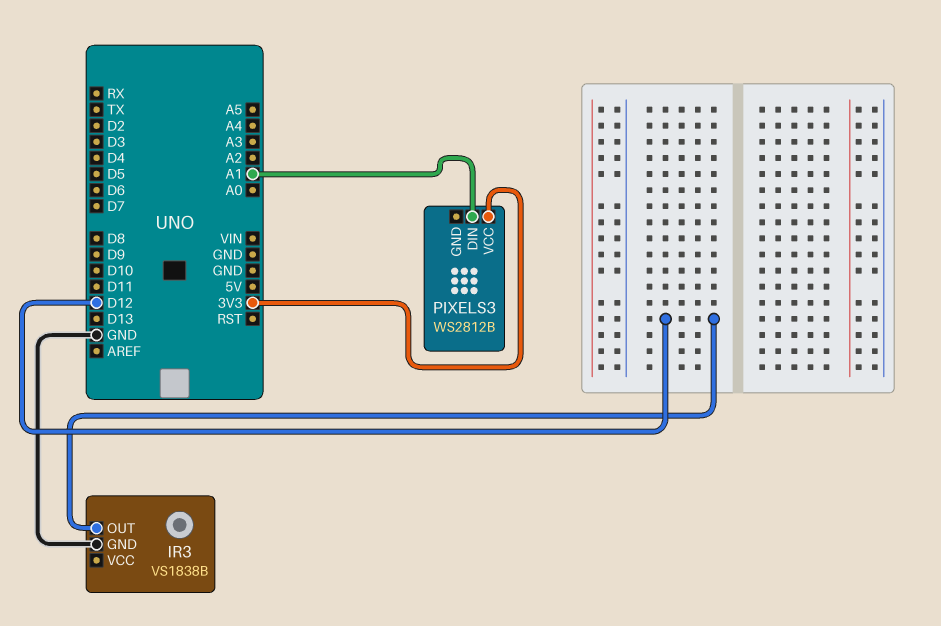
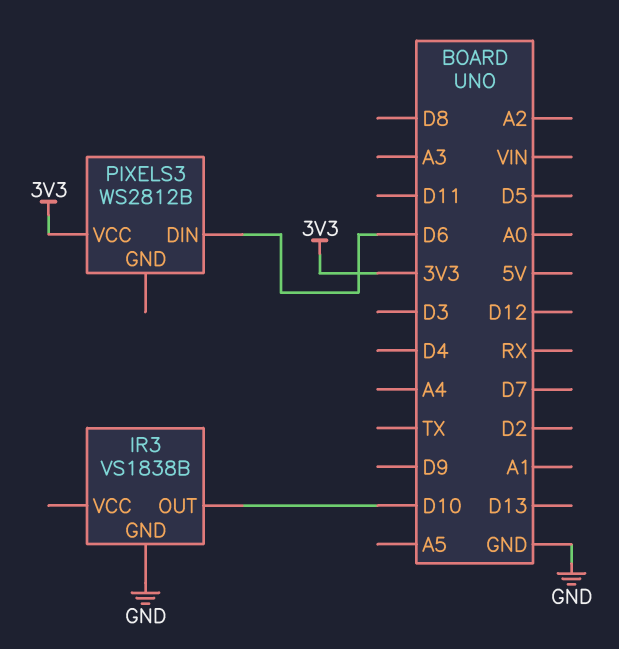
IR3 pin OUT: D12 -> D10
PIXELS3 pin DIN: A1 -> D6

